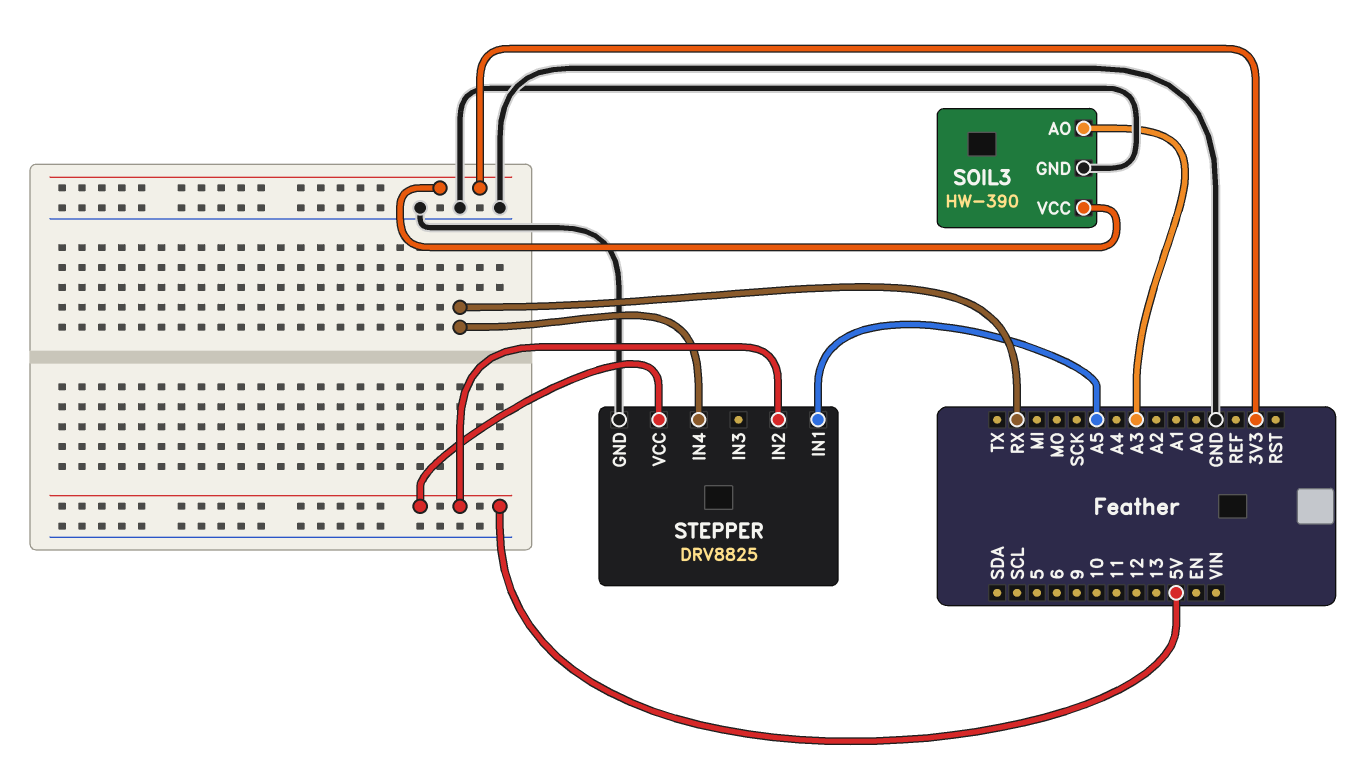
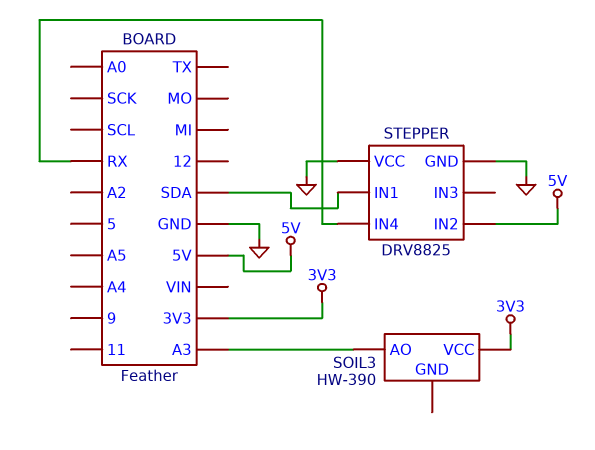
SOIL3 pin GND: GND -> none
STEPPER pin IN1: A5 -> SDA
STEPPER pin VCC: 5V -> GND

